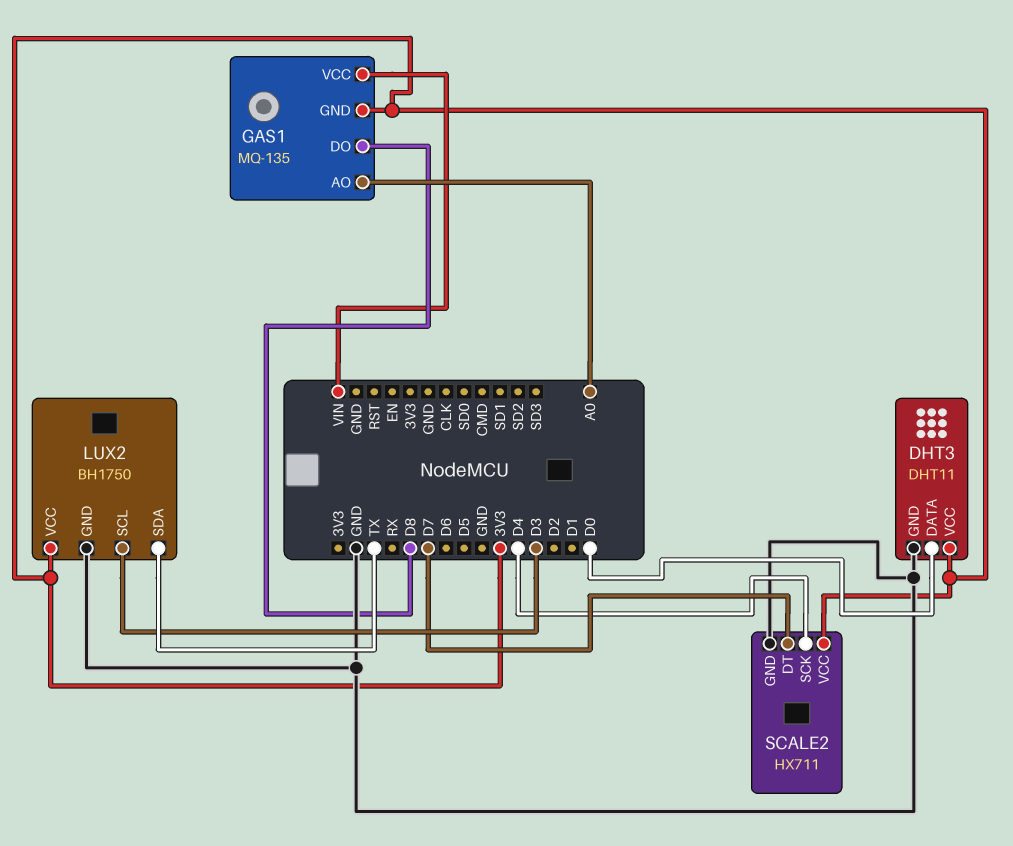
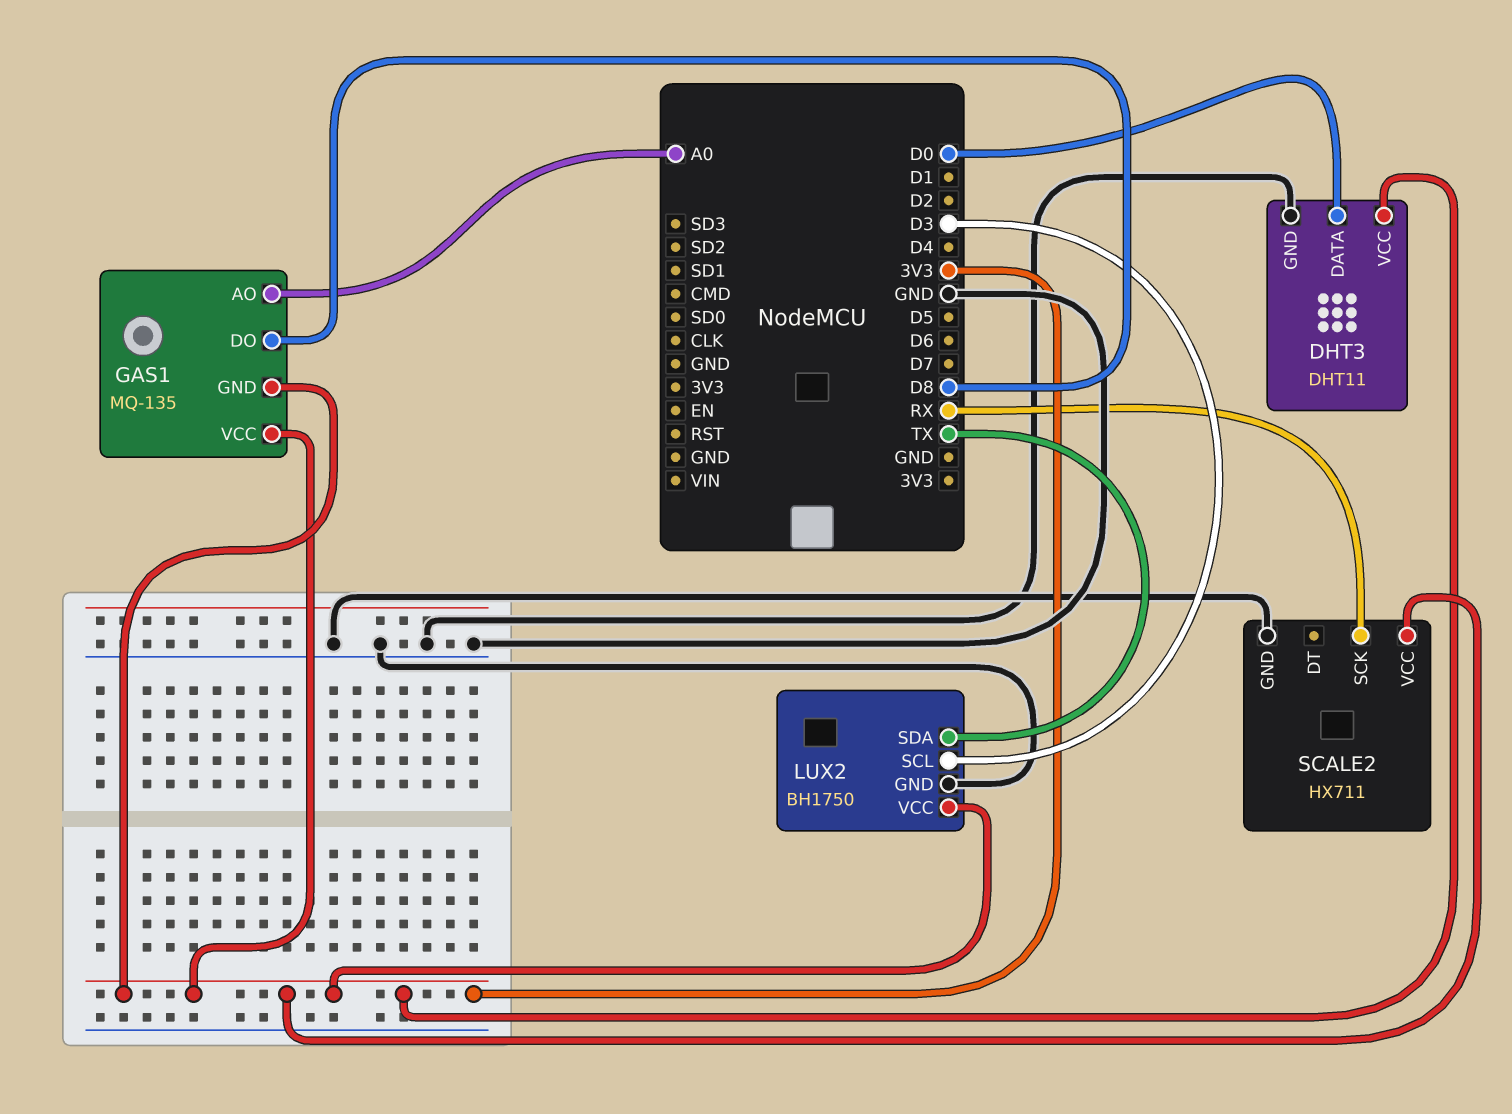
GAS1 pin VCC: VIN -> 3V3
SCALE2 pin DT: D7 -> none
SCALE2 pin SCK: D4 -> RX

